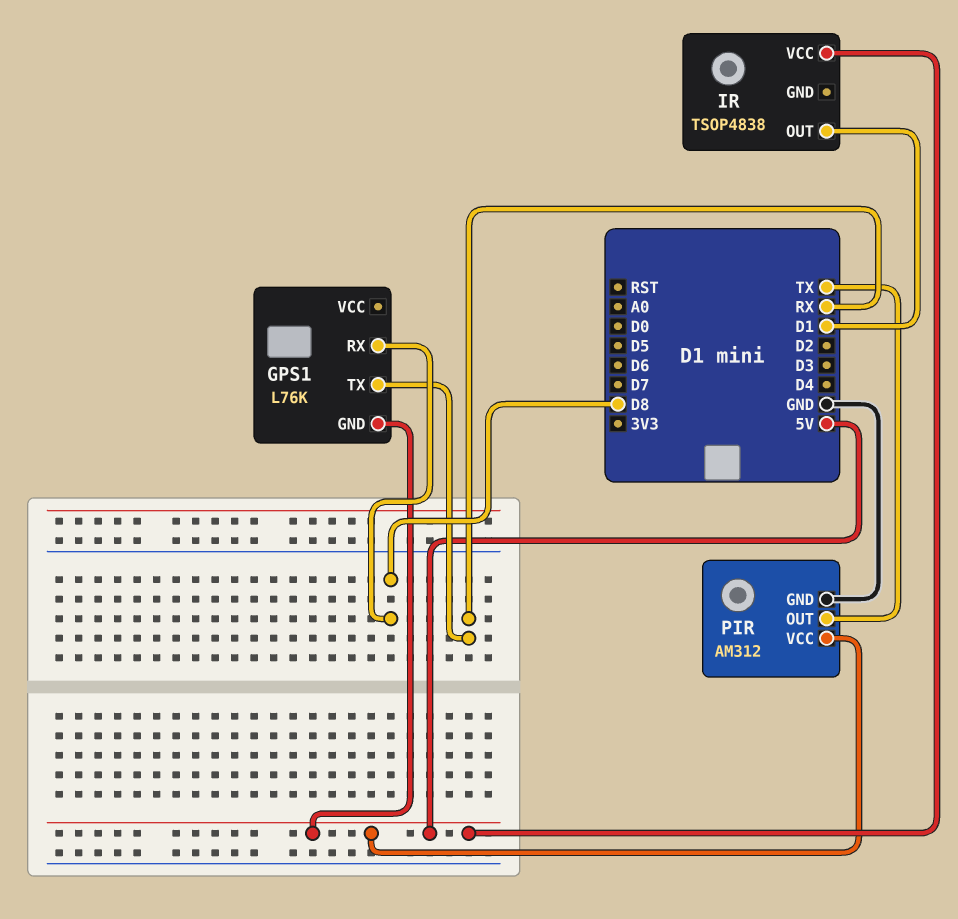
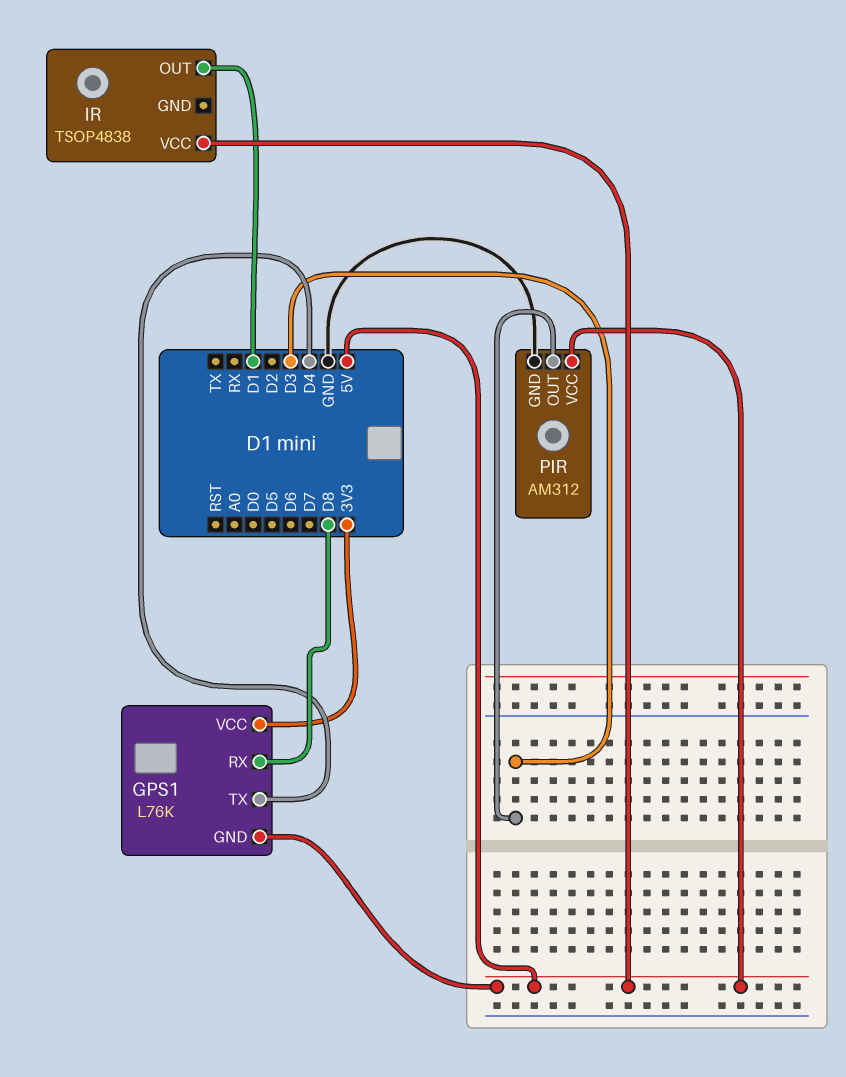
GPS1 pin TX: RX -> D4
GPS1 pin VCC: none -> 3V3
PIR pin OUT: TX -> D3

